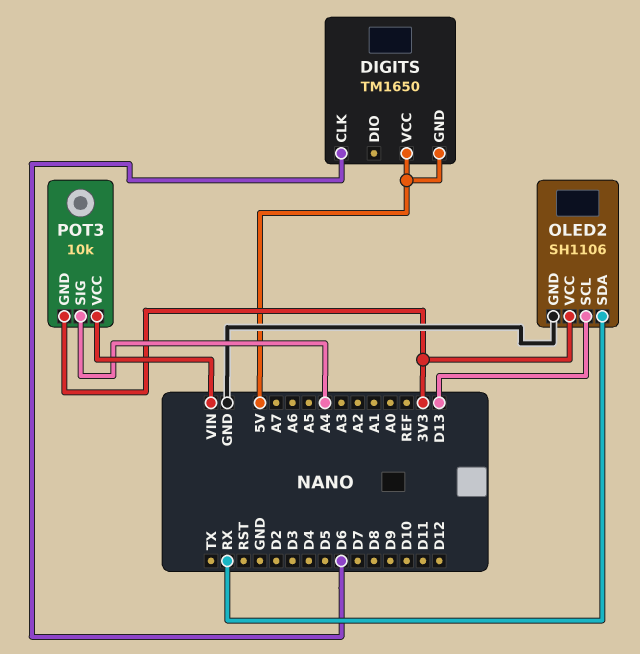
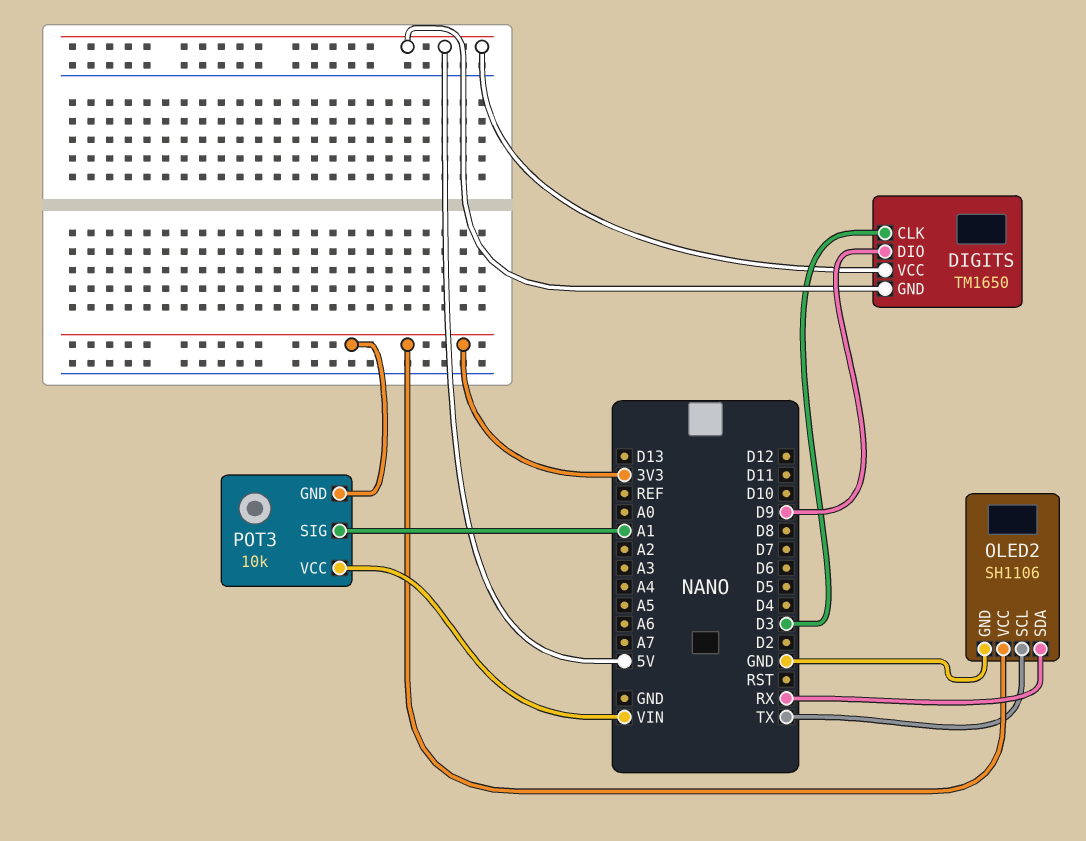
DIGITS pin CLK: D6 -> D3
DIGITS pin DIO: none -> D9
OLED2 pin SCL: D13 -> TX
POT3 pin SIG: A4 -> A1

